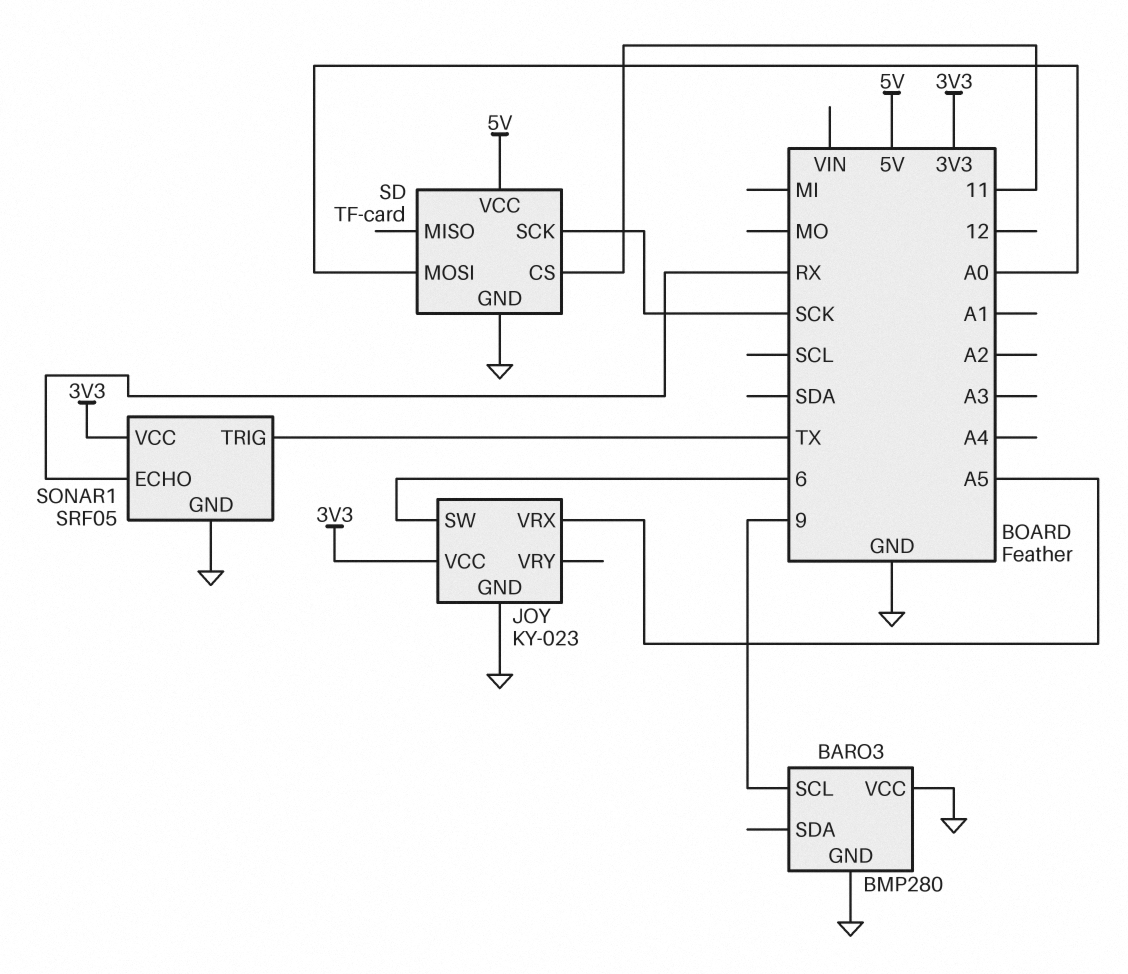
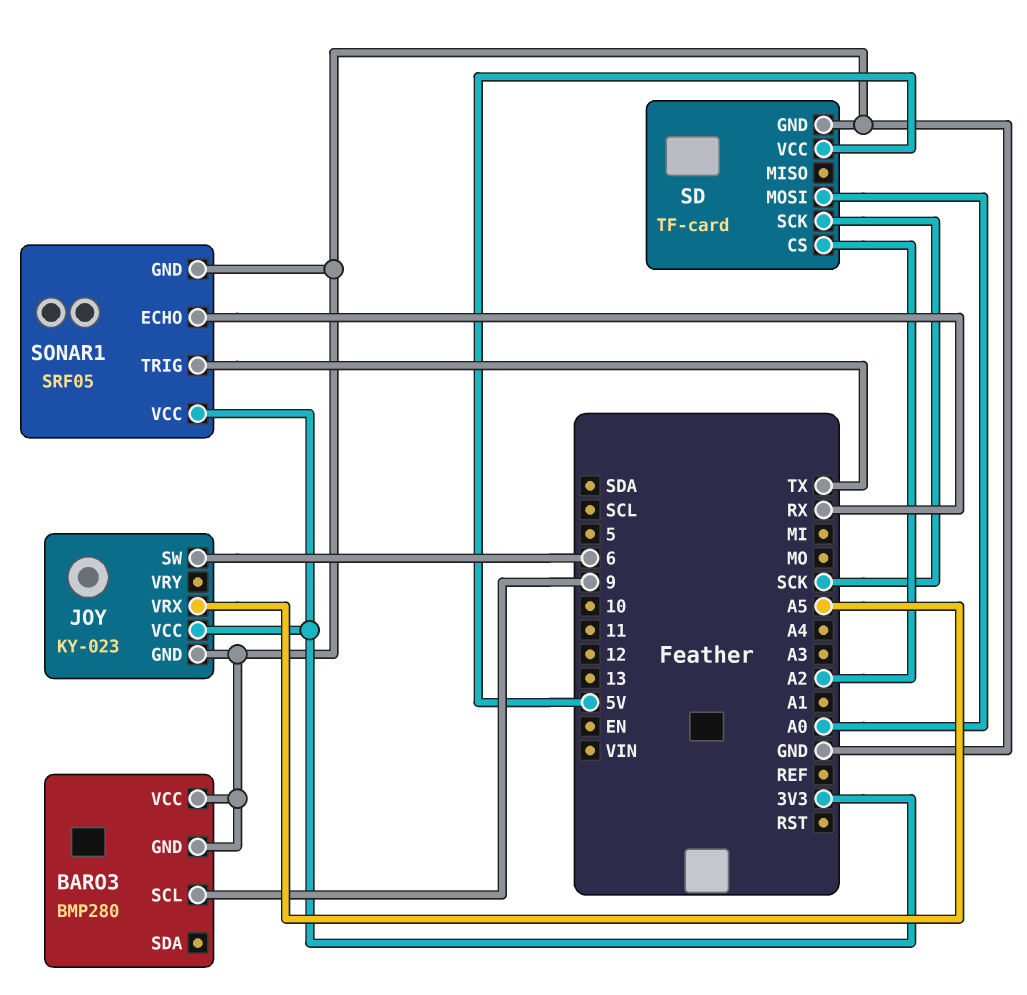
SD pin CS: 11 -> A2

